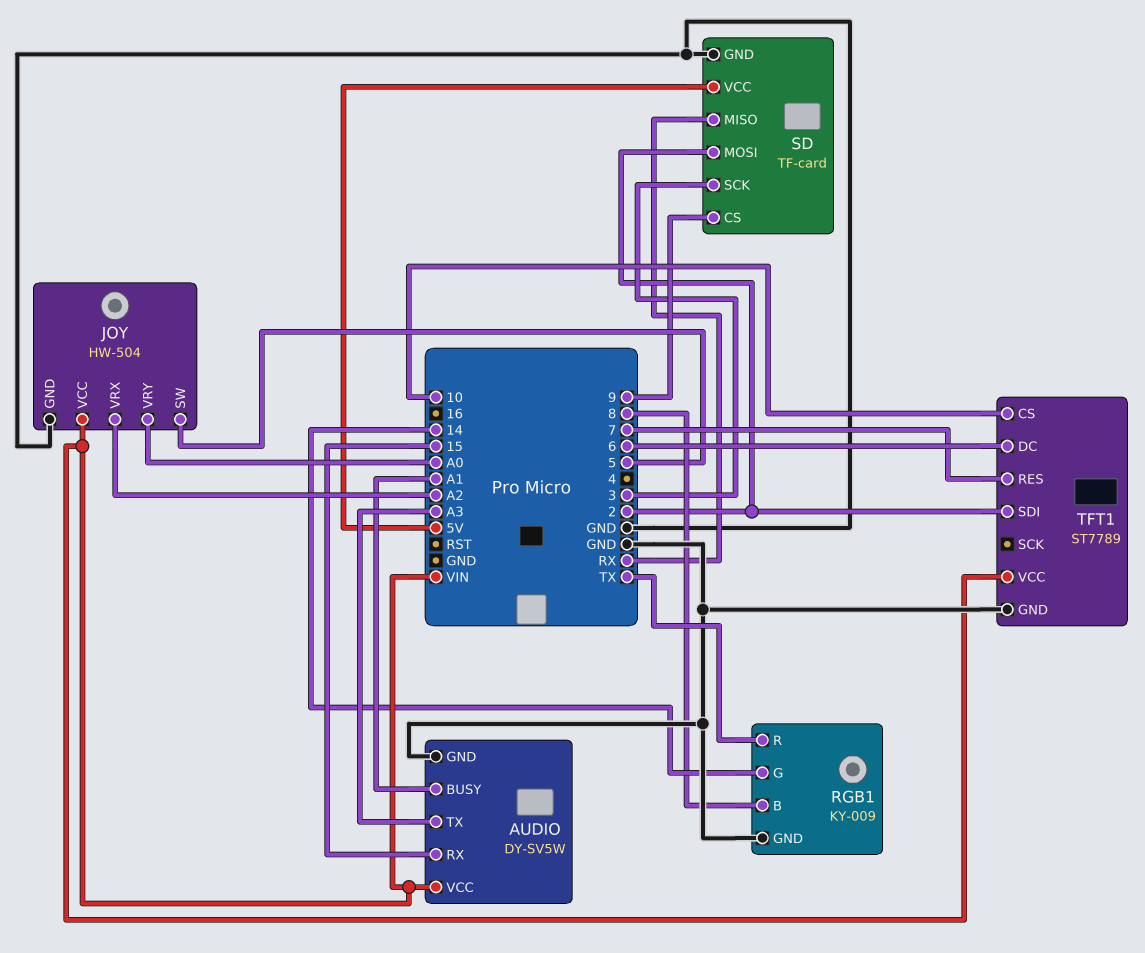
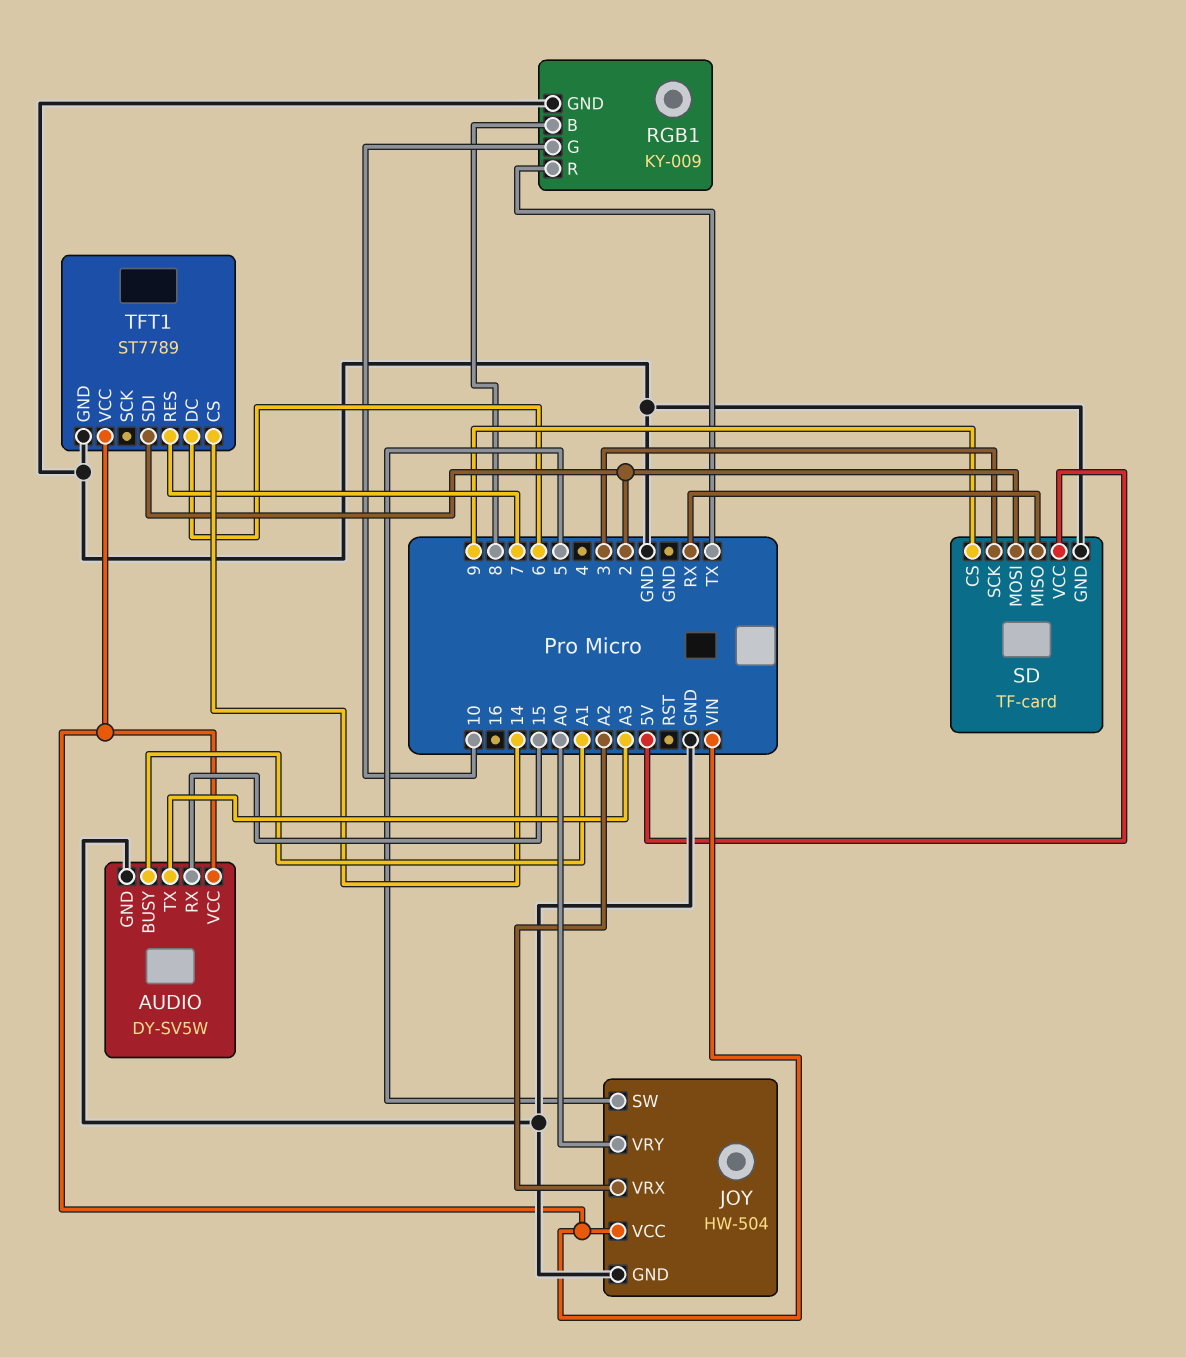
RGB1 pin G: 14 -> 10
TFT1 pin CS: 10 -> 14

